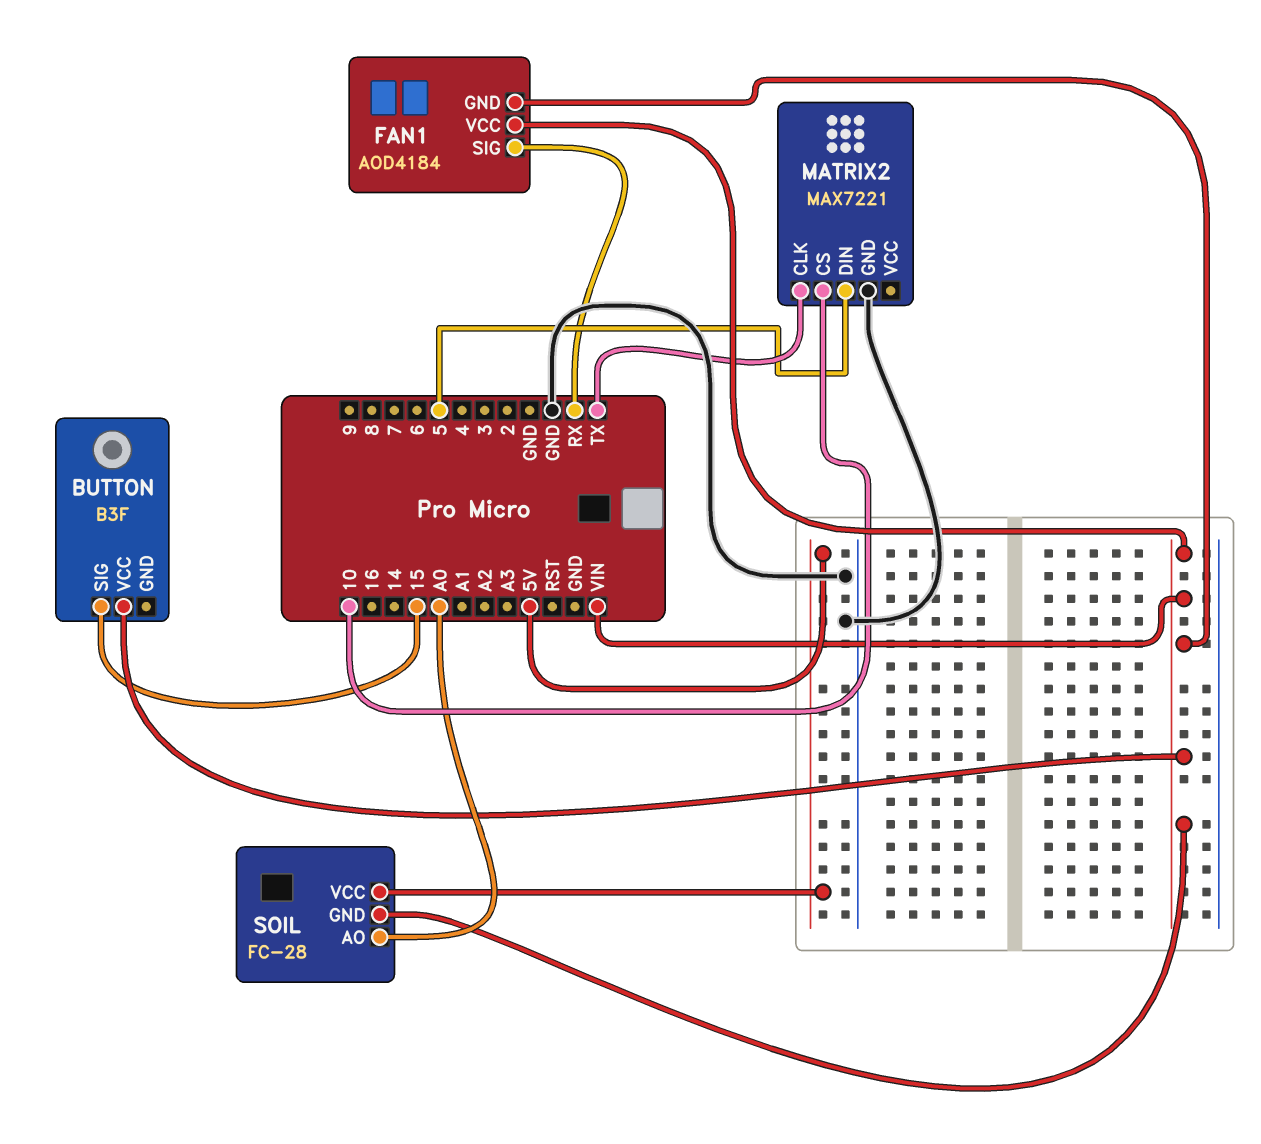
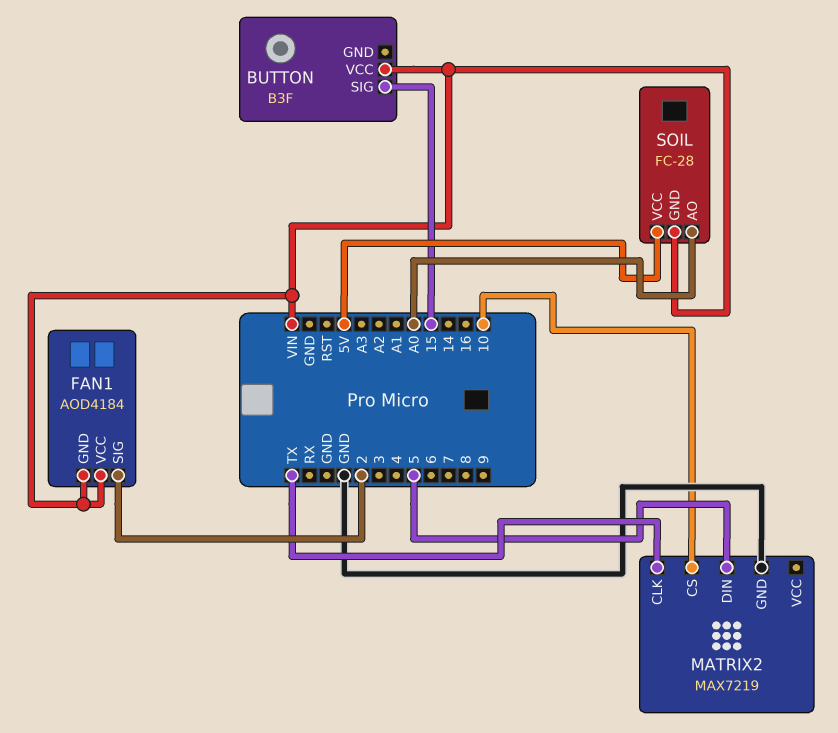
FAN1 pin SIG: RX -> 2
MATRIX2: MAX7221 -> MAX7219

